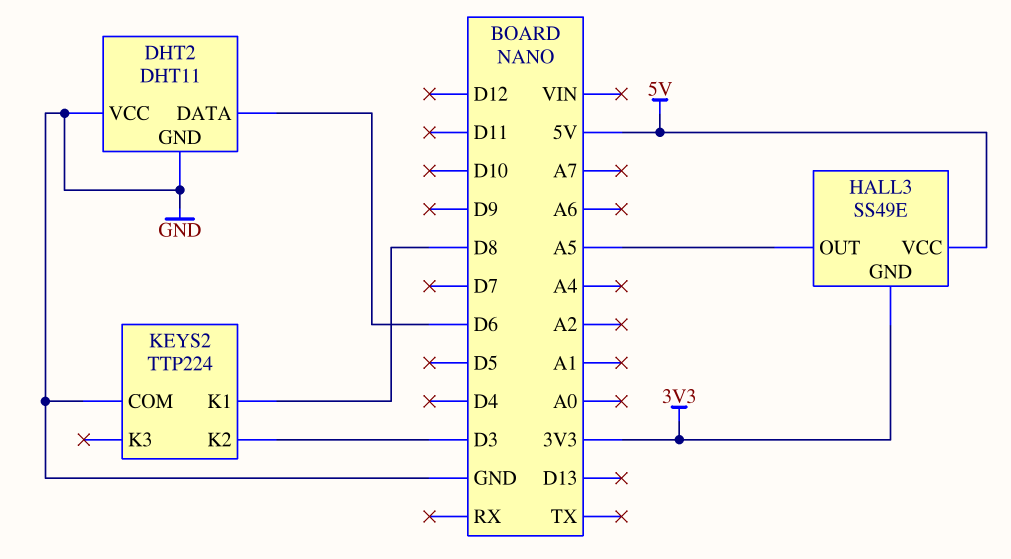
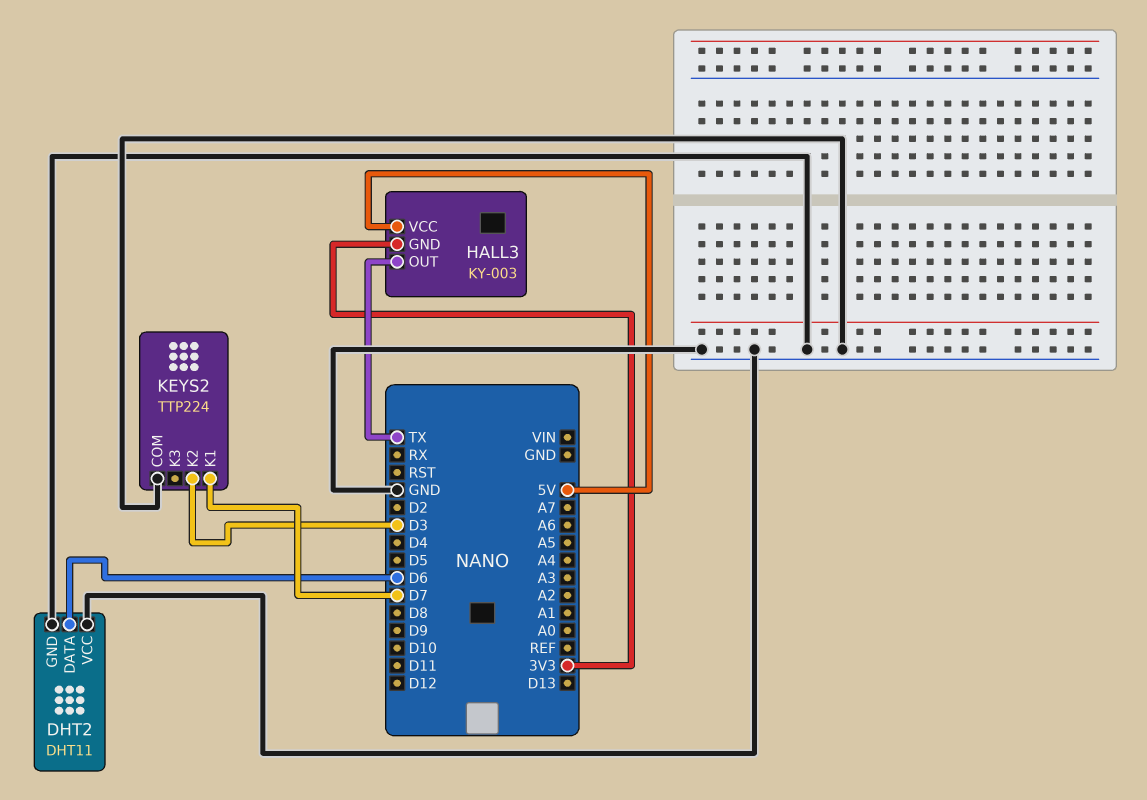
HALL3: SS49E -> KY-003
HALL3 pin OUT: A5 -> TX
KEYS2 pin K1: D8 -> D7

